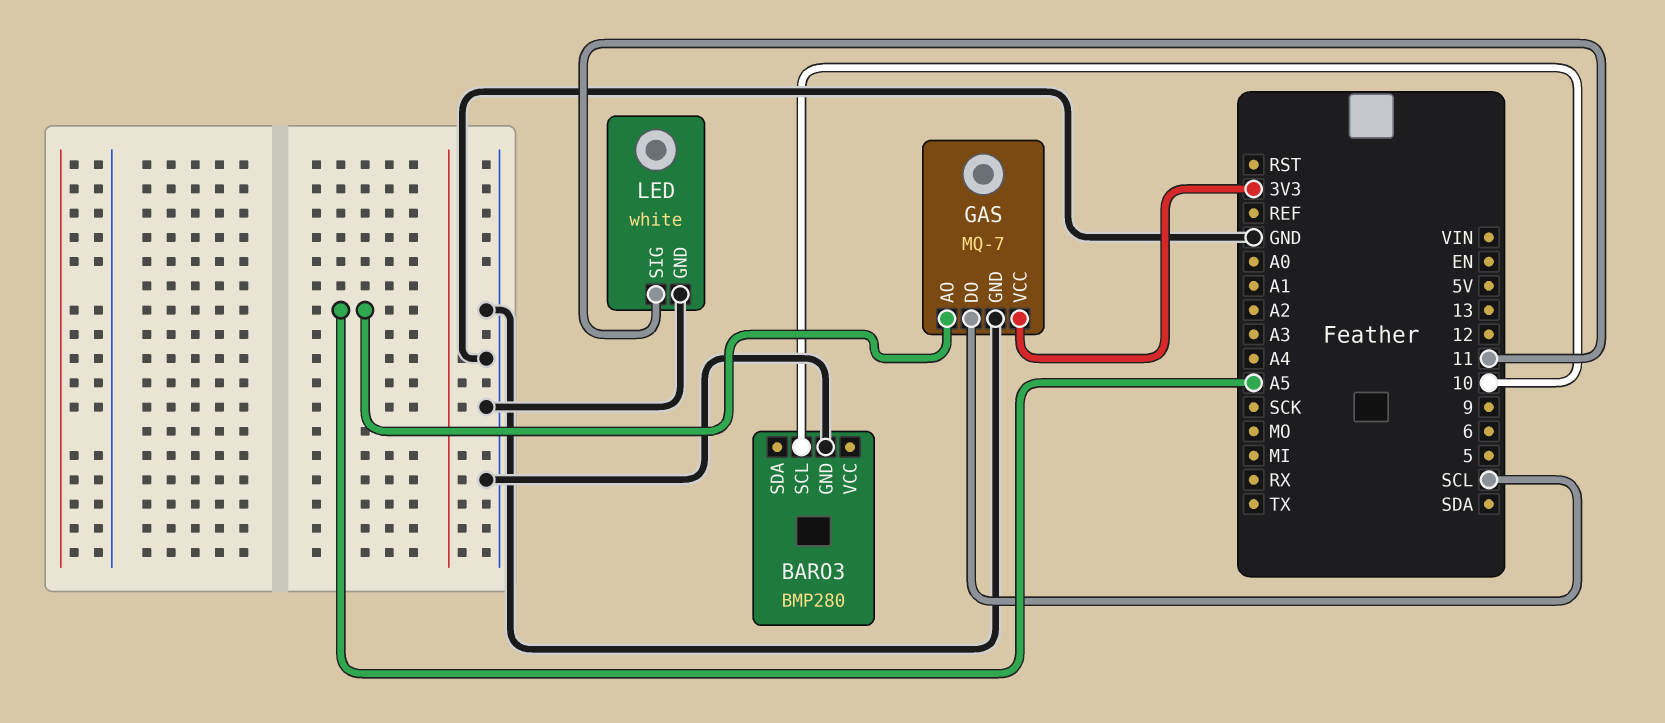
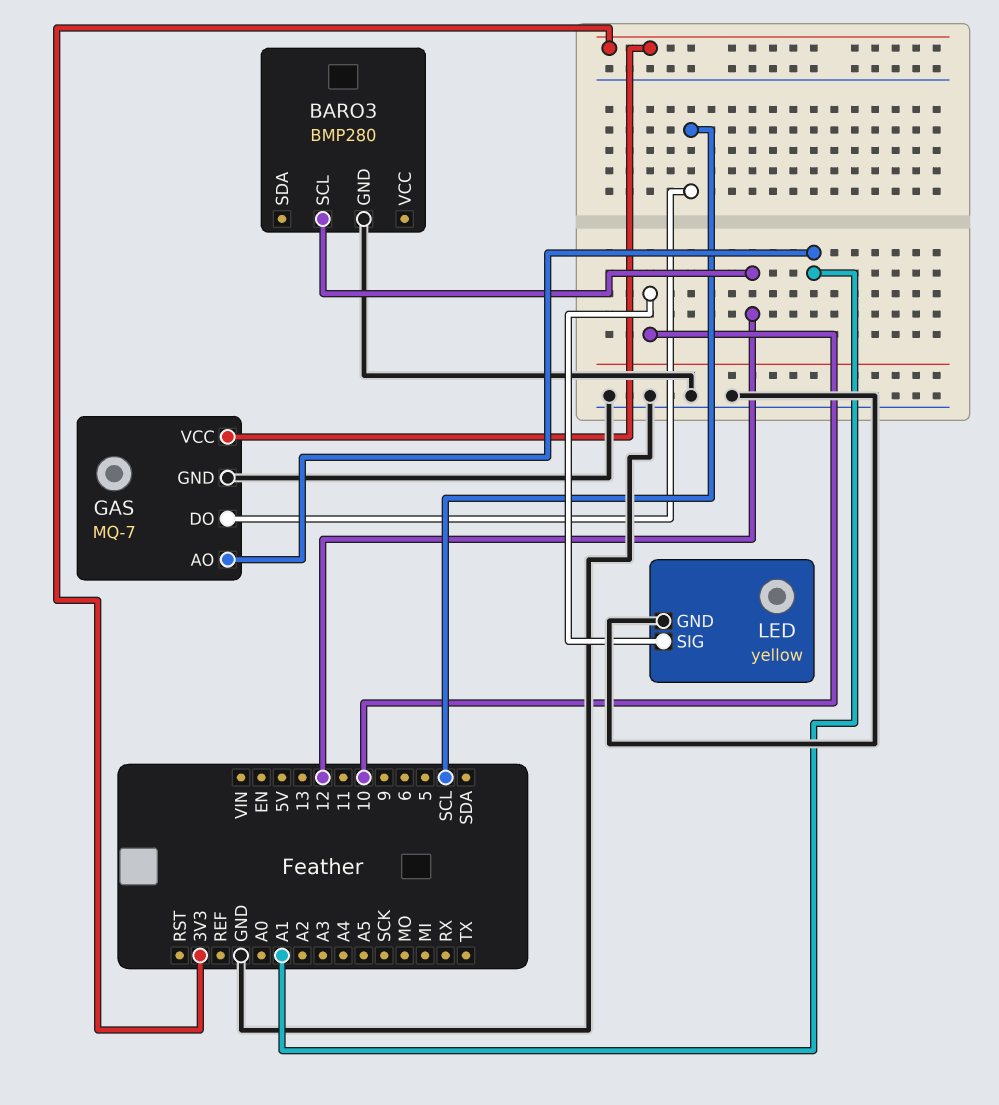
BARO3 pin SCL: 10 -> 12
GAS pin AO: A5 -> A1
LED: white -> yellow
LED pin SIG: 11 -> 10

